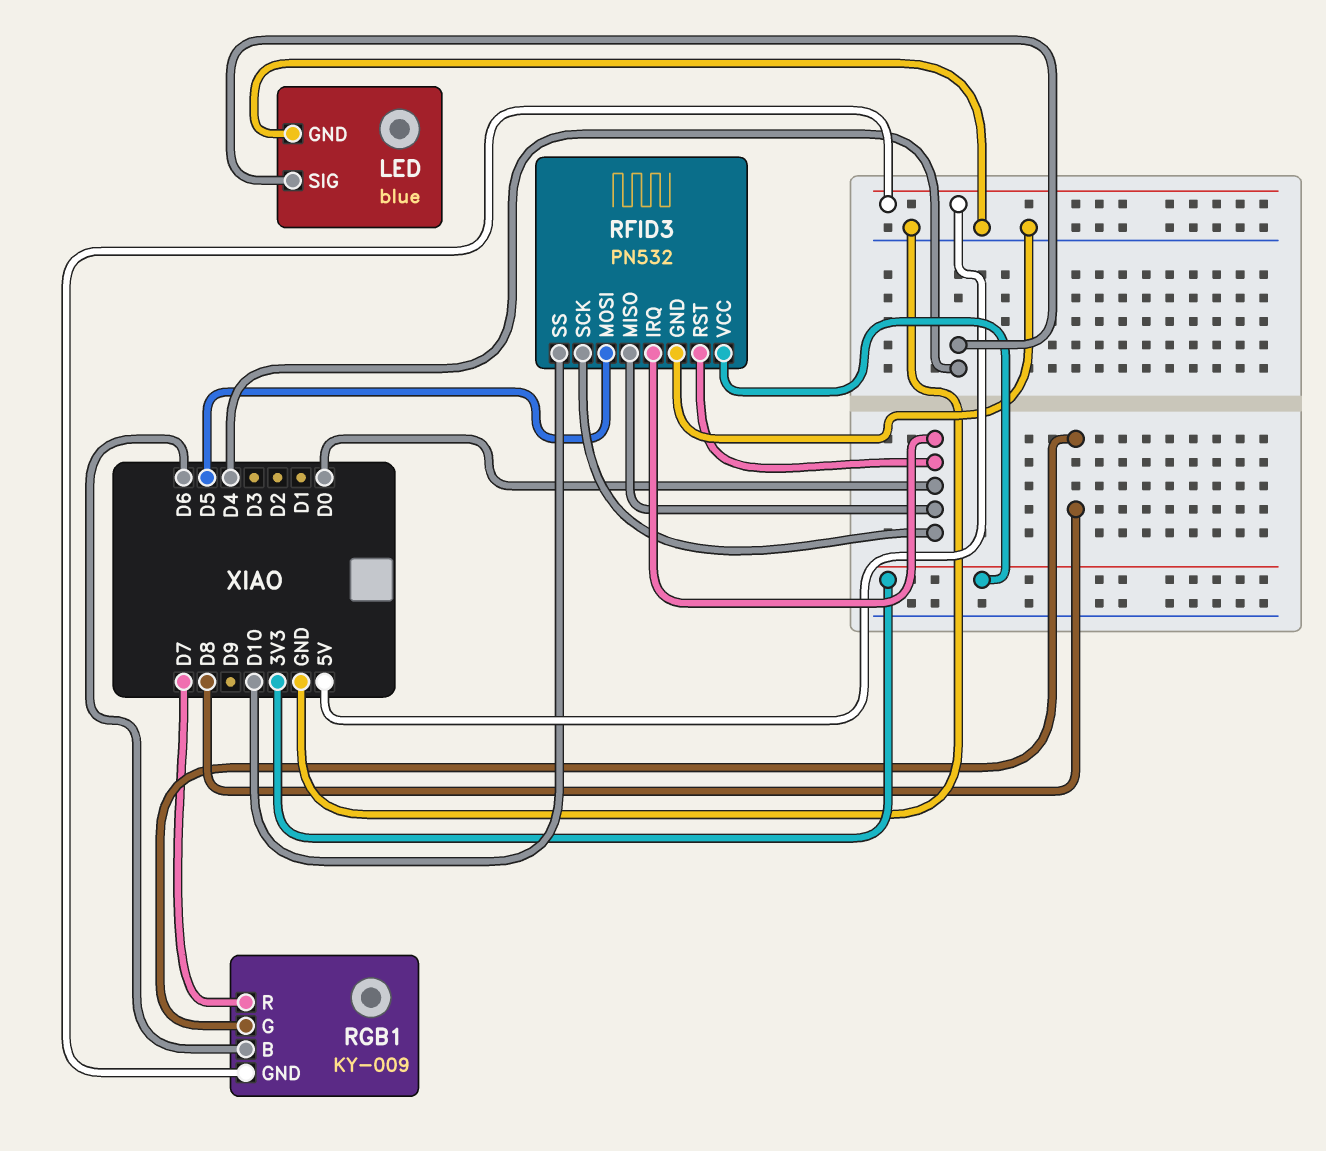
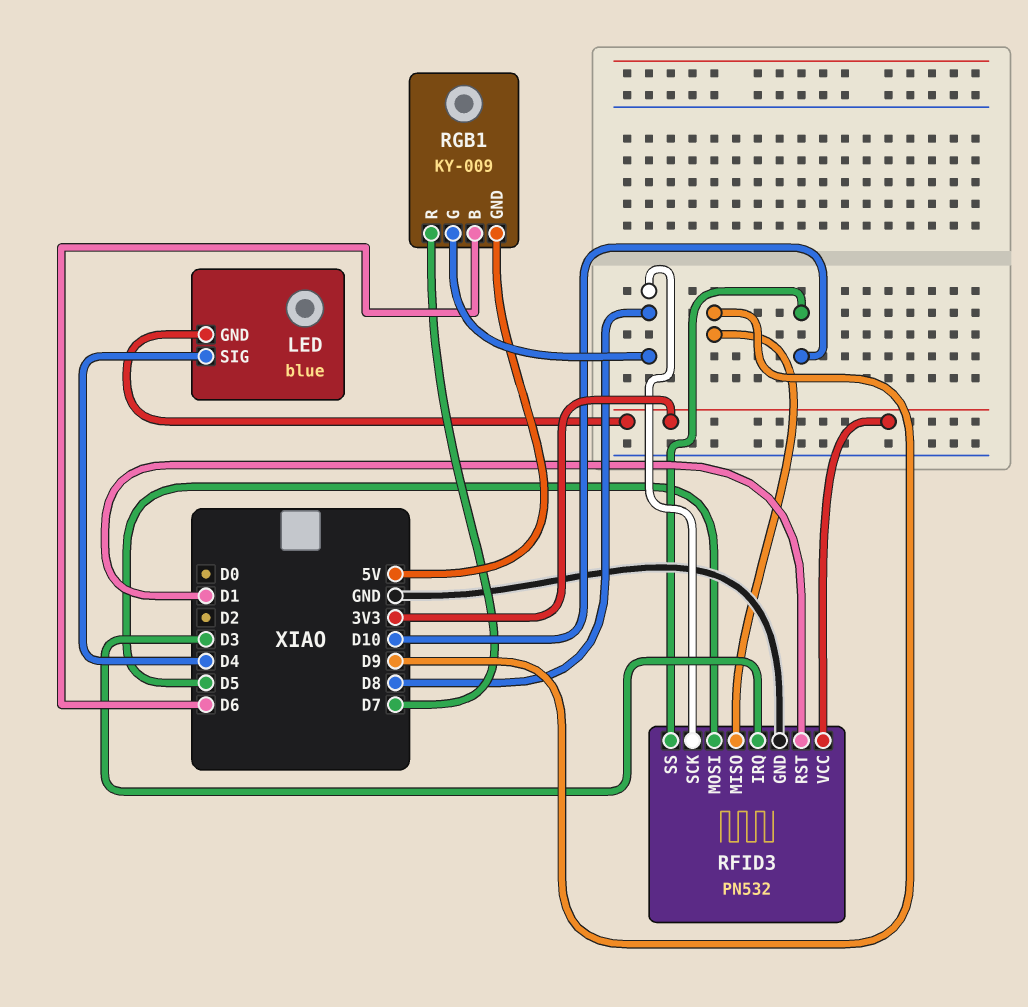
LED pin GND: GND -> 3V3
RFID3 pin IRQ: D0 -> D3
RFID3 pin MISO: D0 -> D9
RFID3 pin RST: D0 -> D1
RFID3 pin SCK: D0 -> D8

